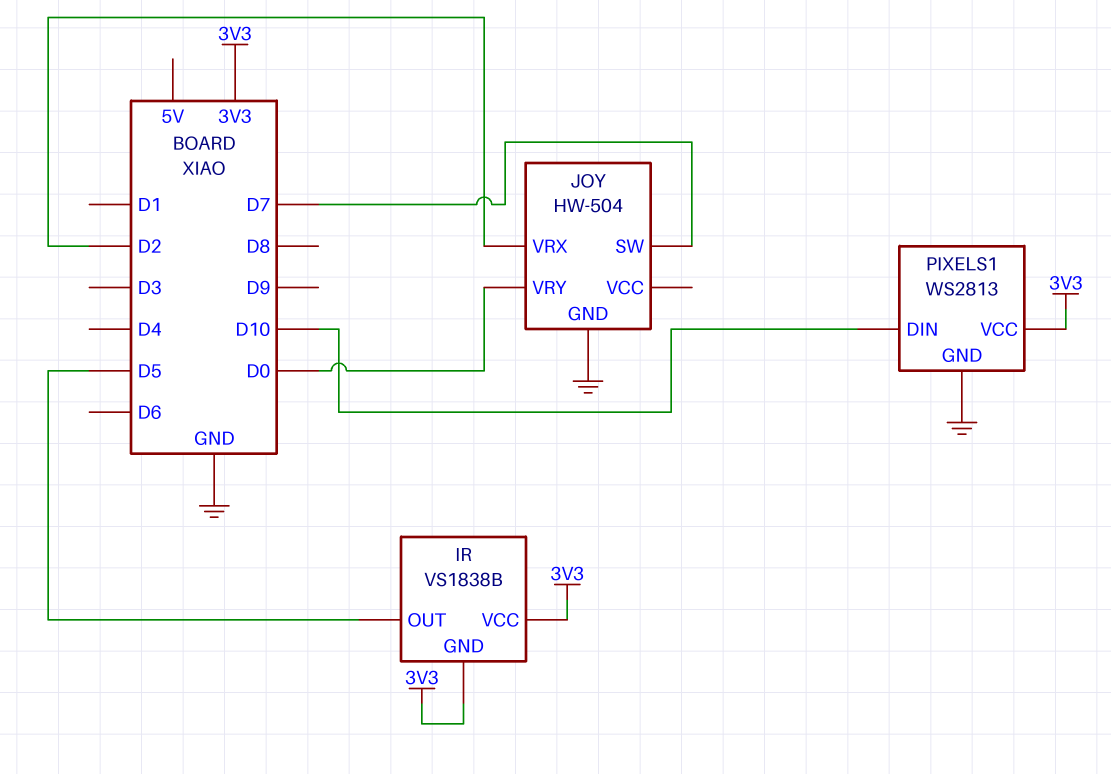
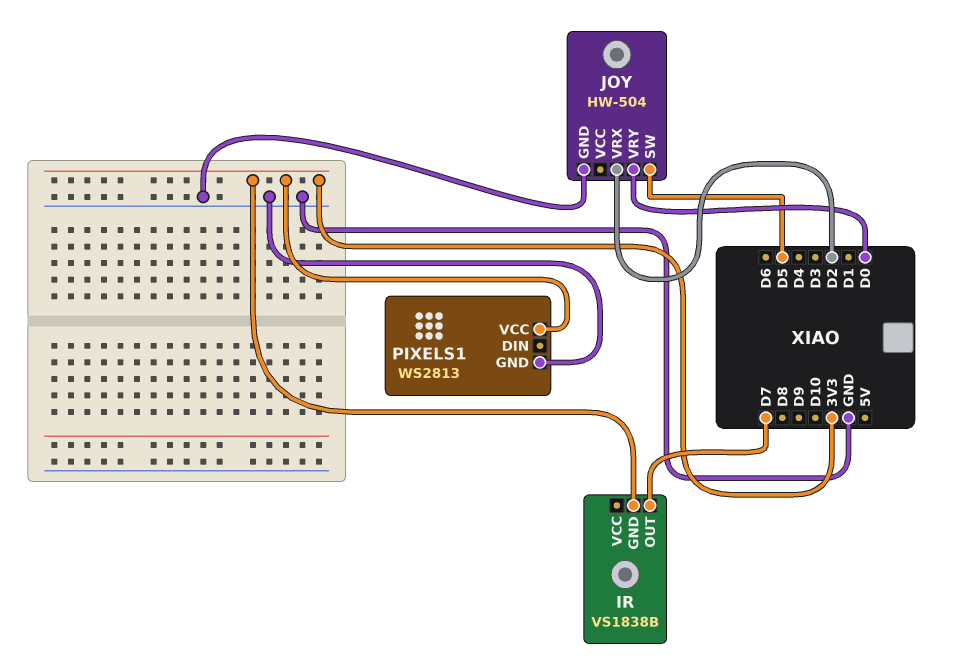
IR pin OUT: D5 -> D7
IR pin VCC: 3V3 -> none
JOY pin SW: D7 -> D5
PIXELS1 pin DIN: D10 -> none

